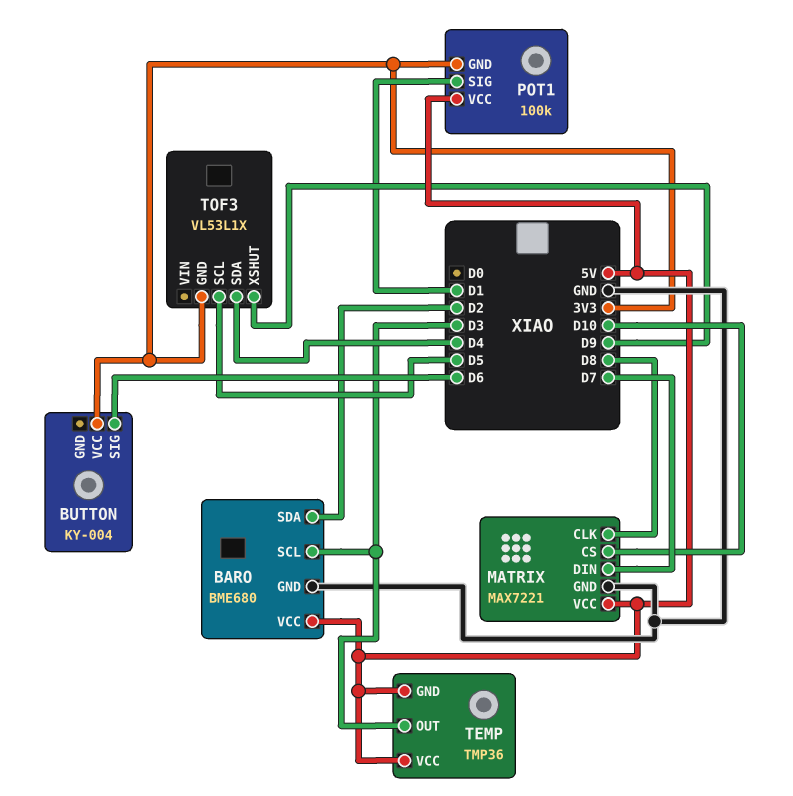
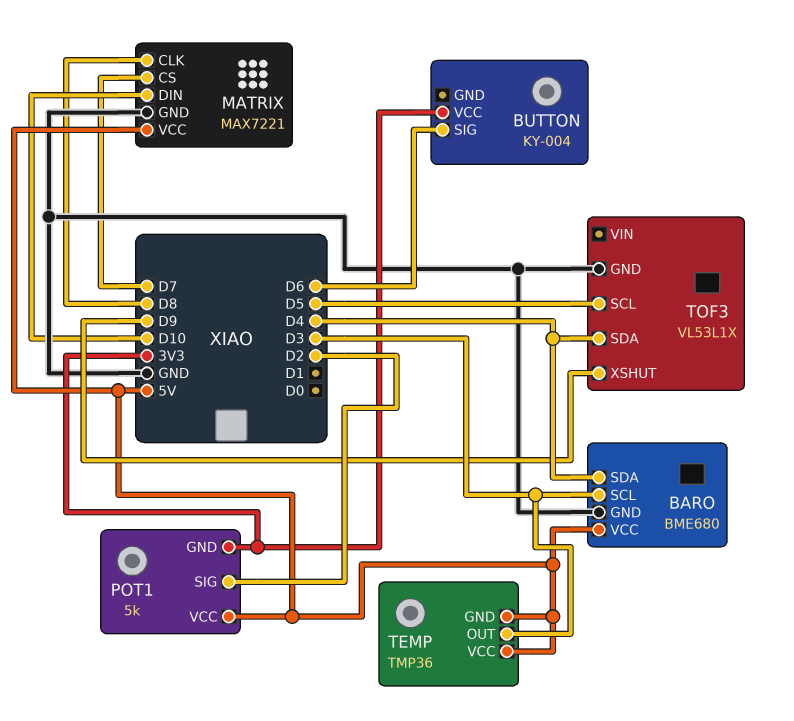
BARO pin SDA: D2 -> D4
MATRIX pin CS: D10 -> D7
MATRIX pin DIN: D7 -> D10
POT1: 100k -> 5k
POT1 pin SIG: D1 -> D2
TOF3 pin GND: 3V3 -> GND

